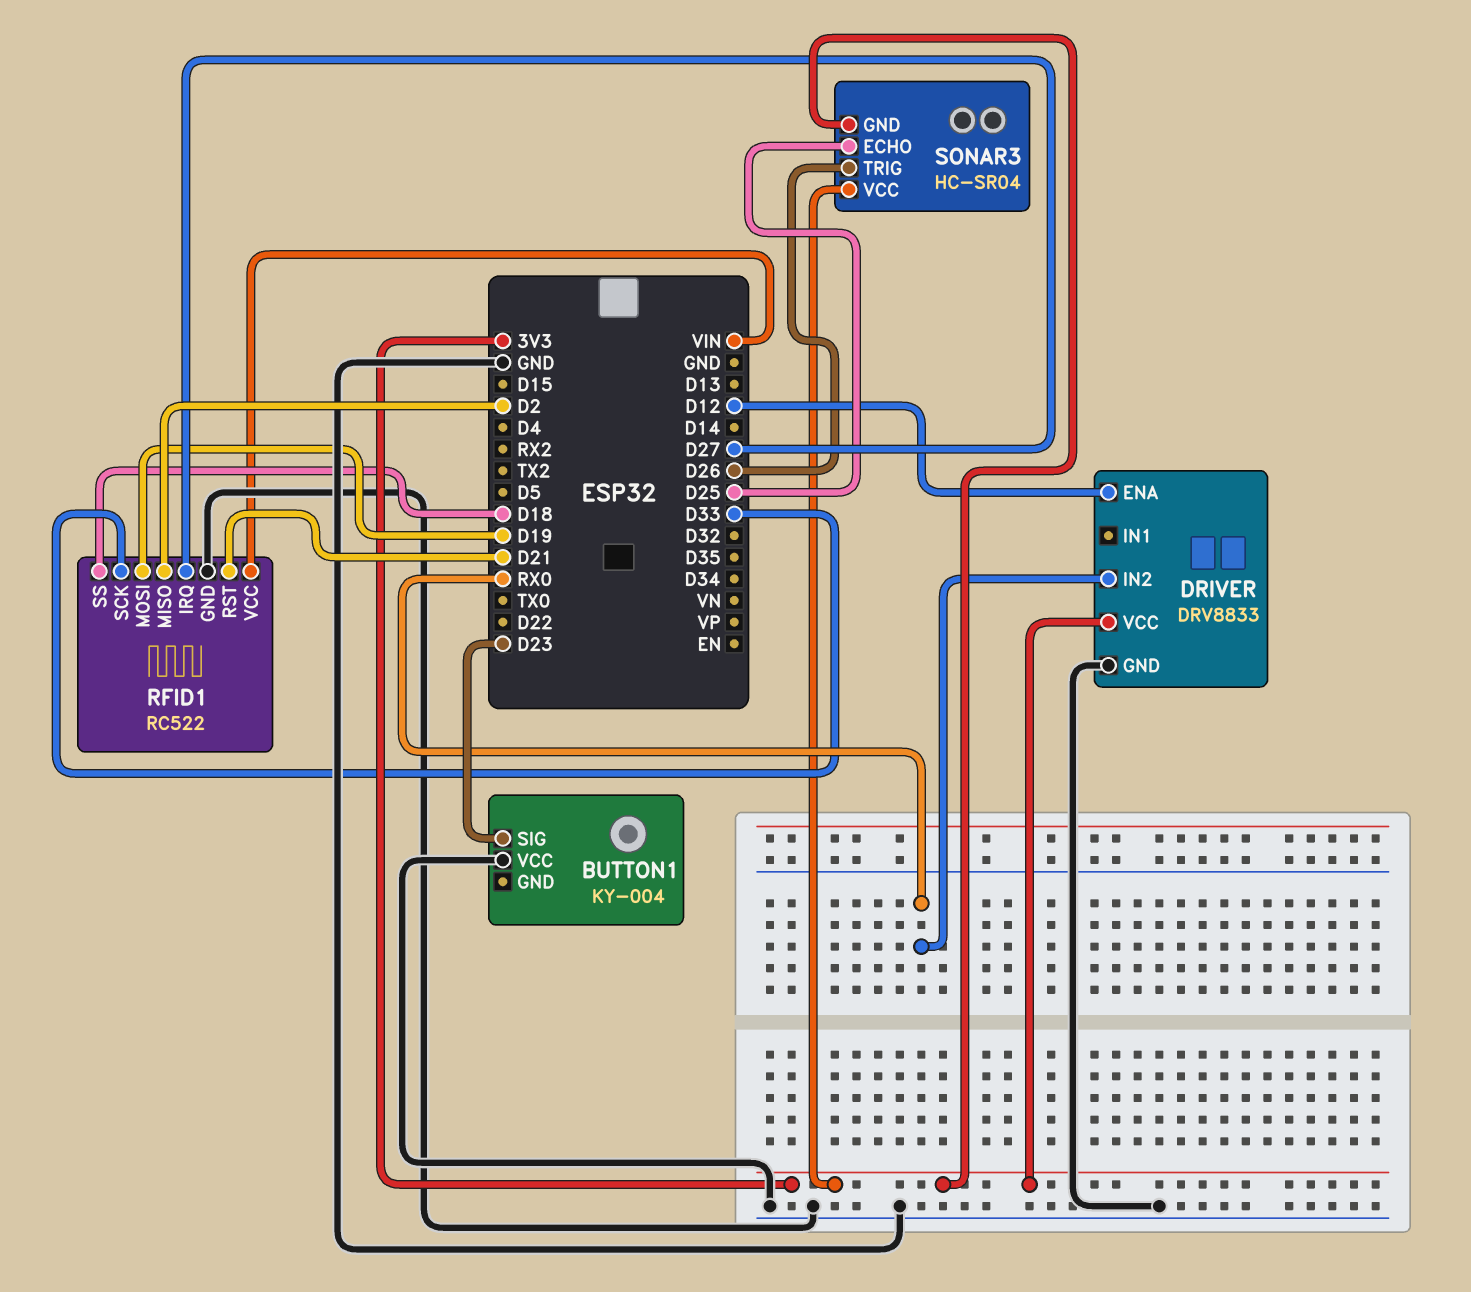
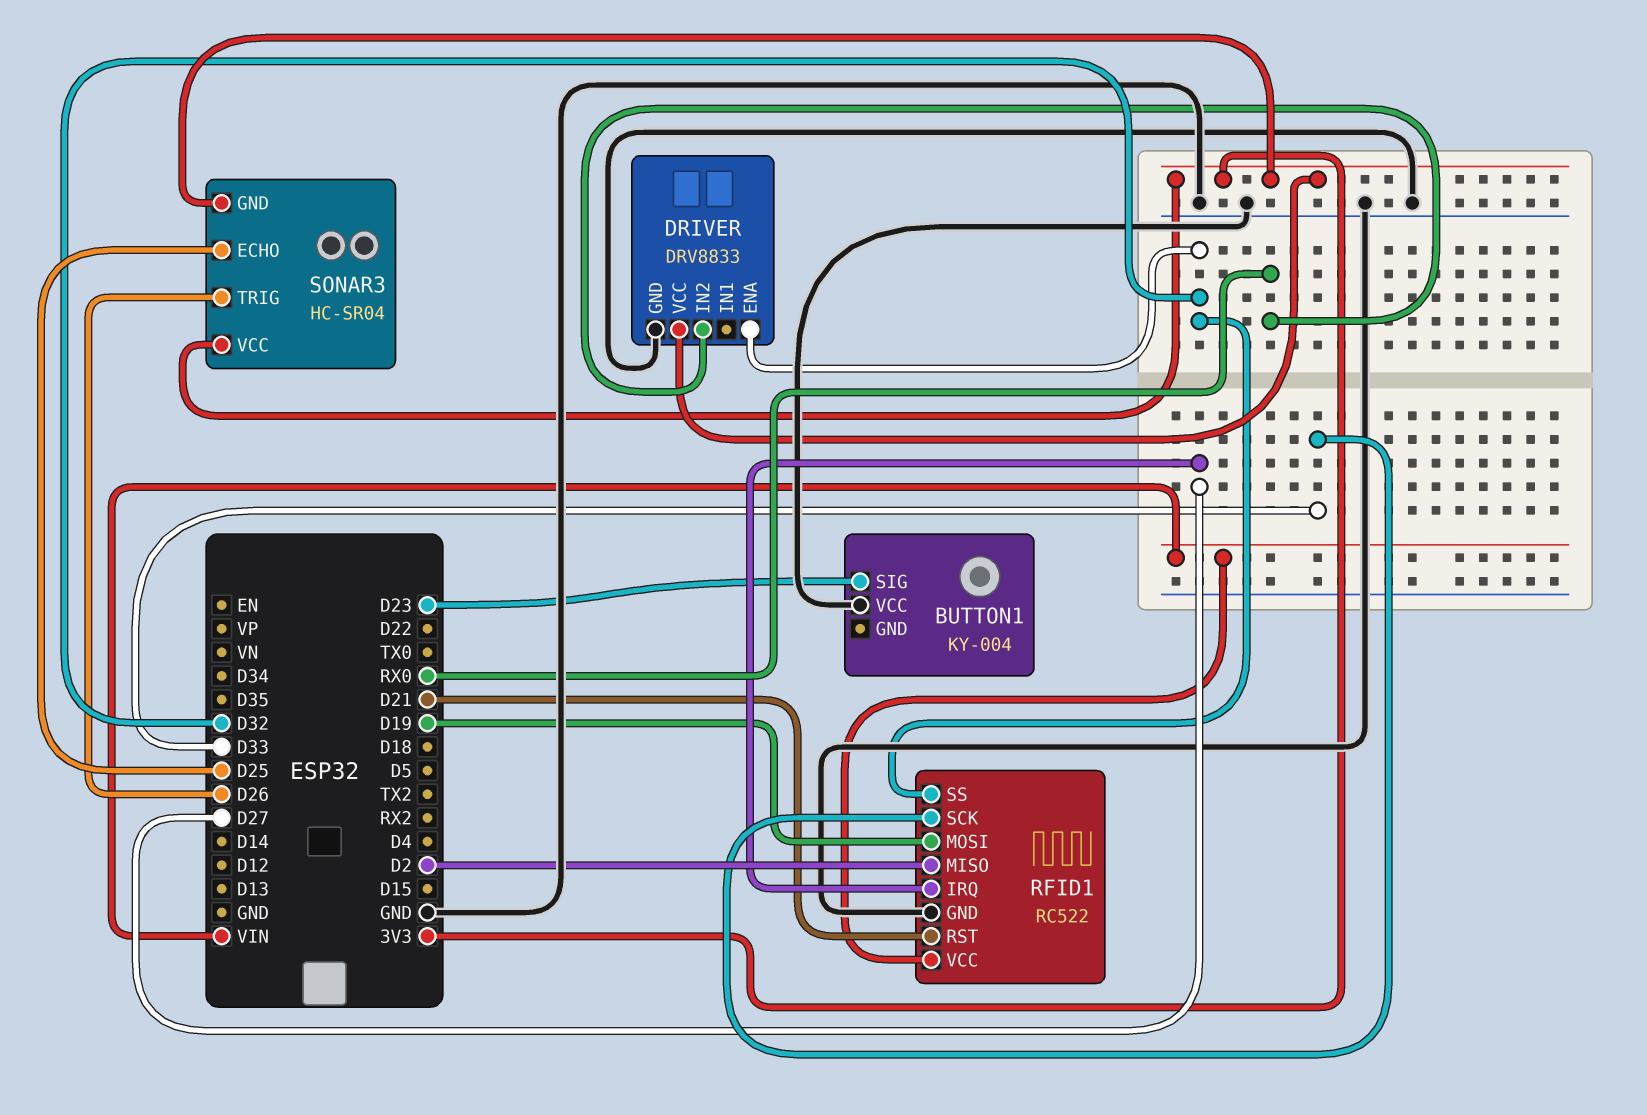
DRIVER pin ENA: D12 -> D32
RFID1 pin SS: D18 -> D32

